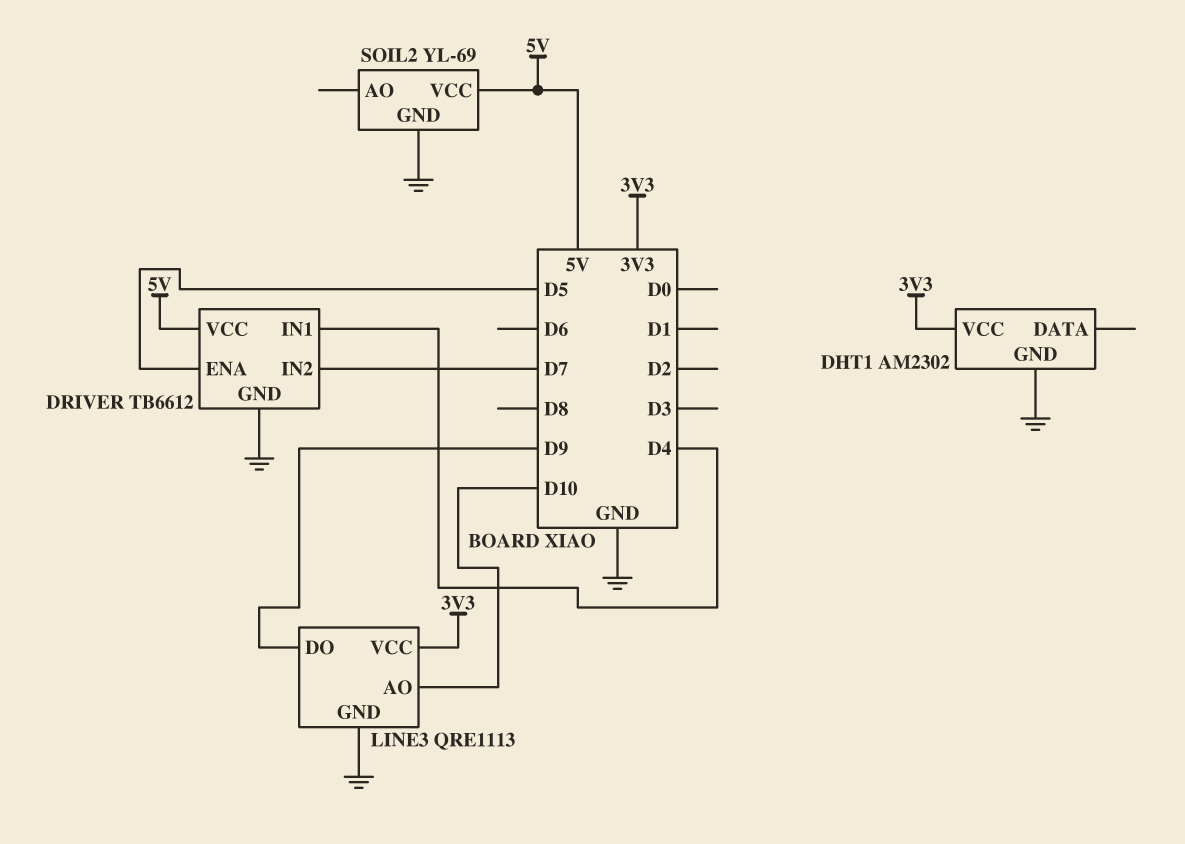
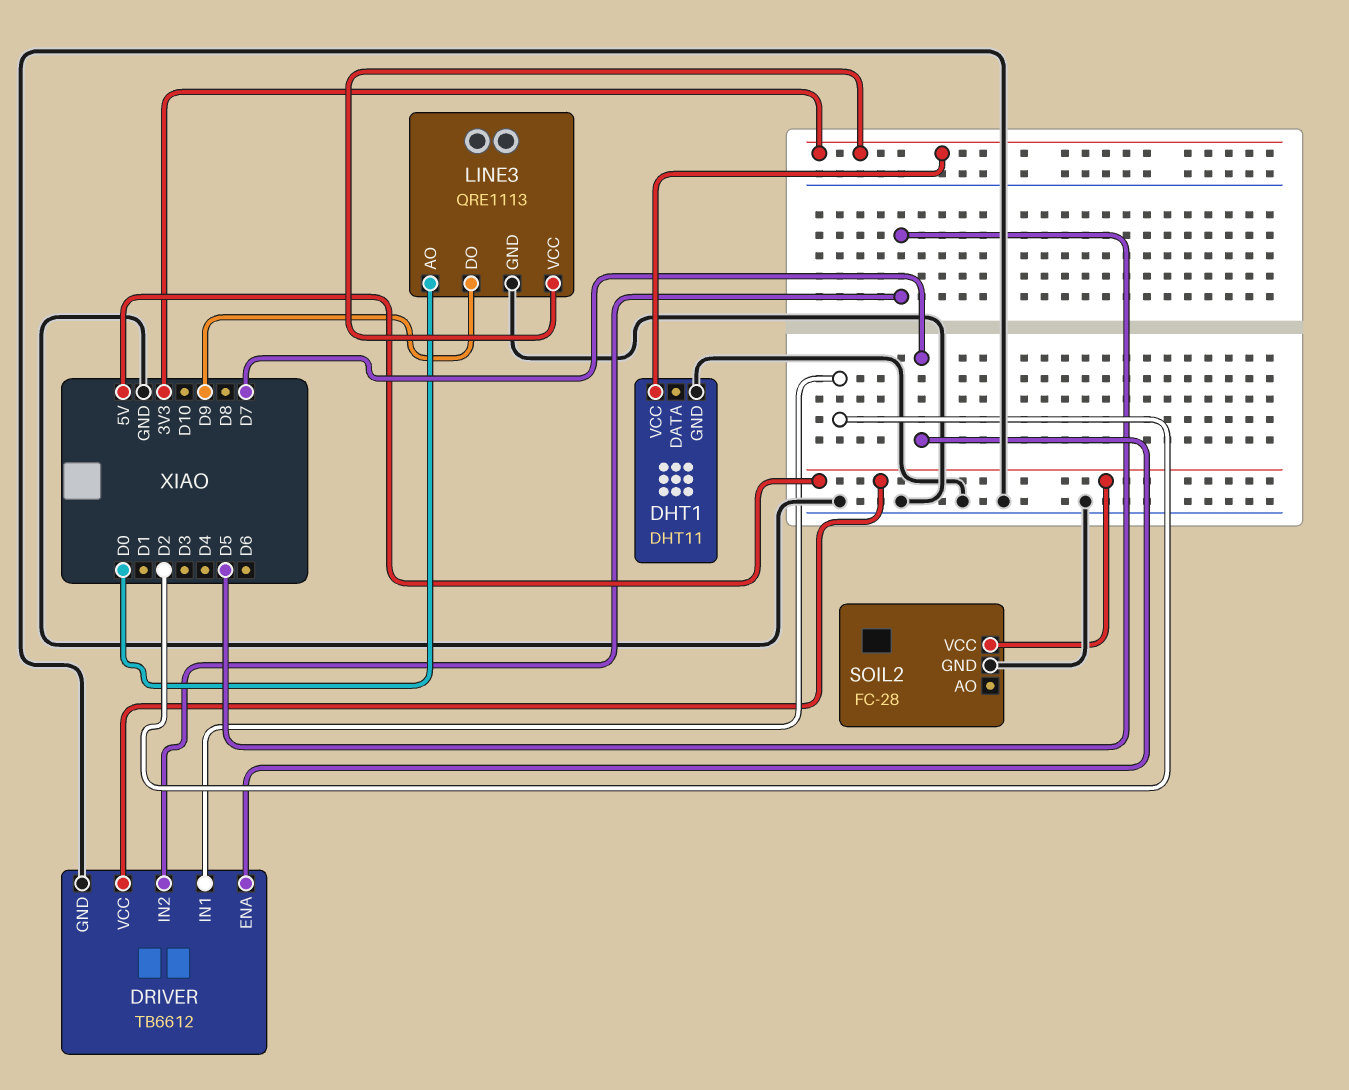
DHT1: AM2302 -> DHT11
DRIVER pin ENA: D5 -> D7
DRIVER pin IN1: D4 -> D2
DRIVER pin IN2: D7 -> D5
LINE3 pin AO: D10 -> D0
SOIL2: YL-69 -> FC-28

